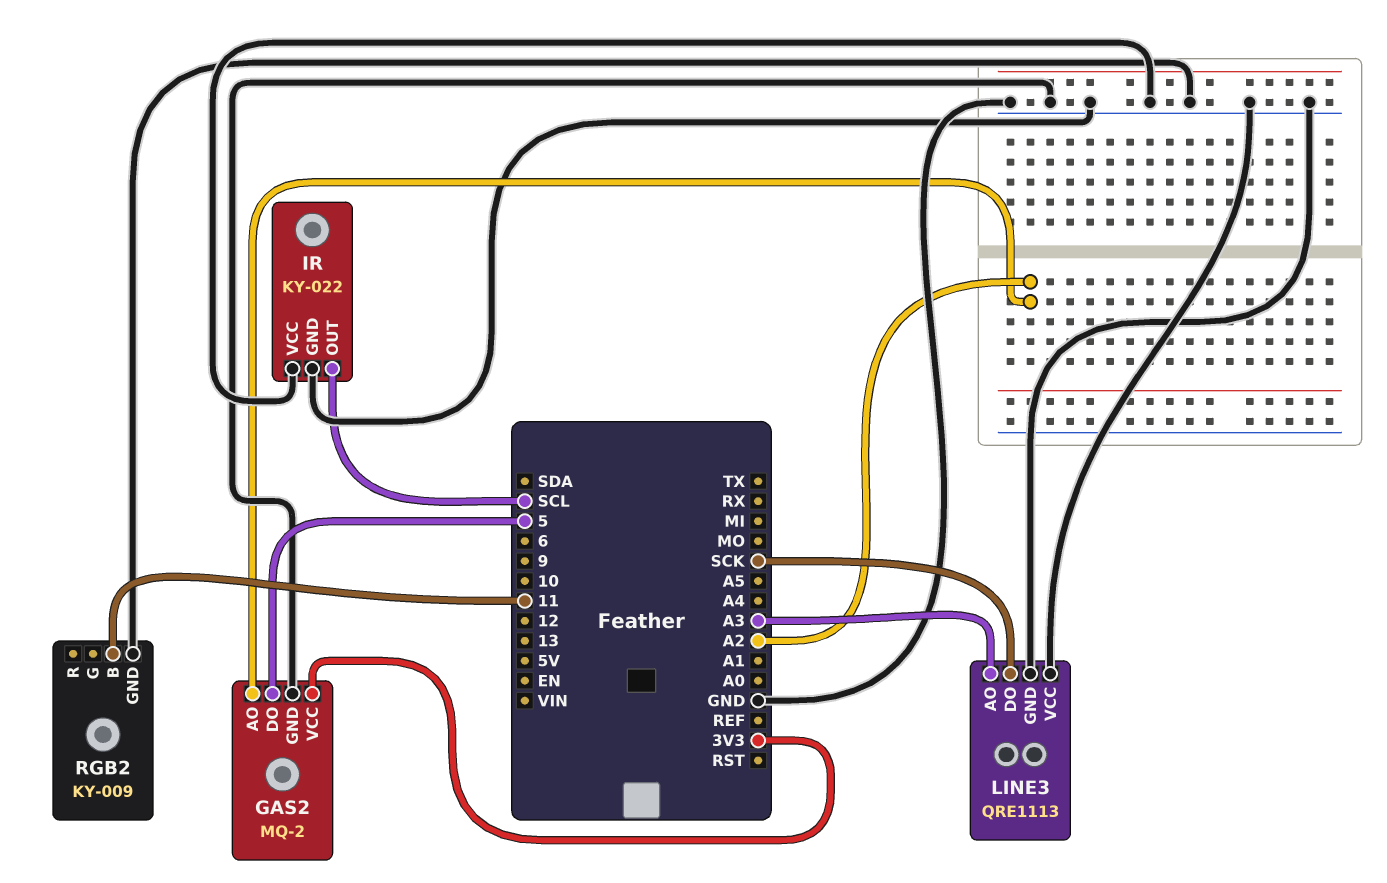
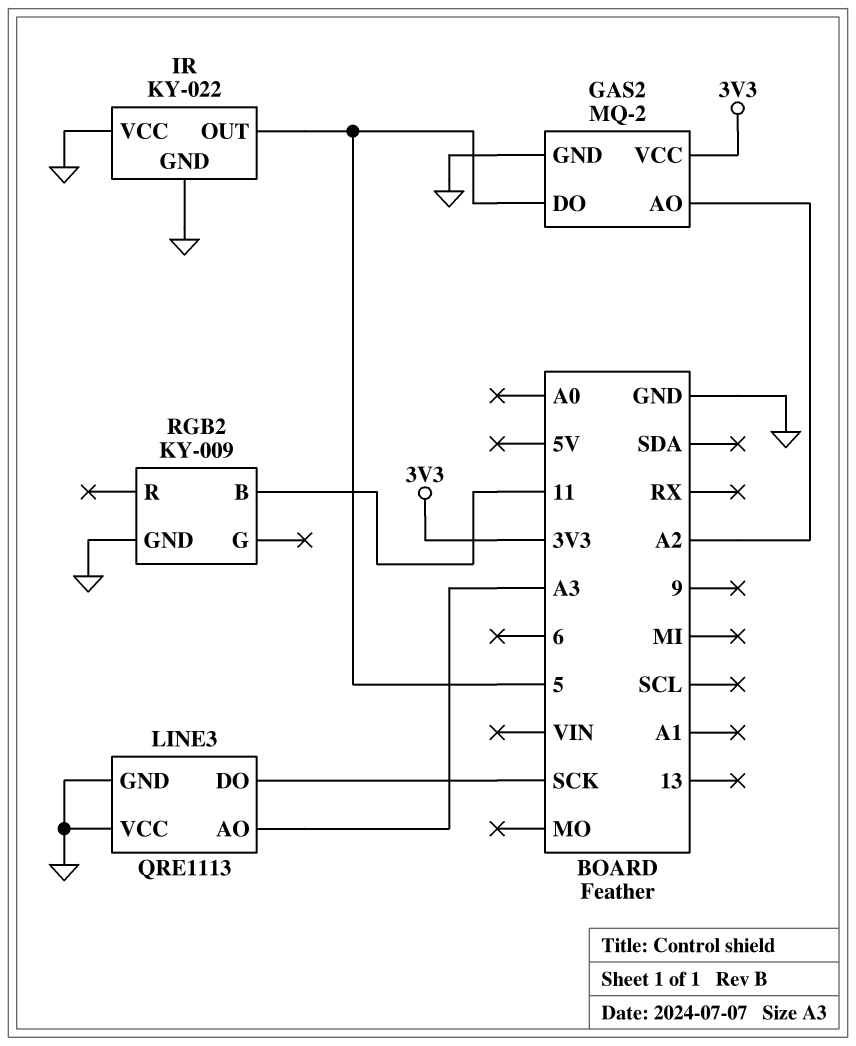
IR pin OUT: SCL -> 5

